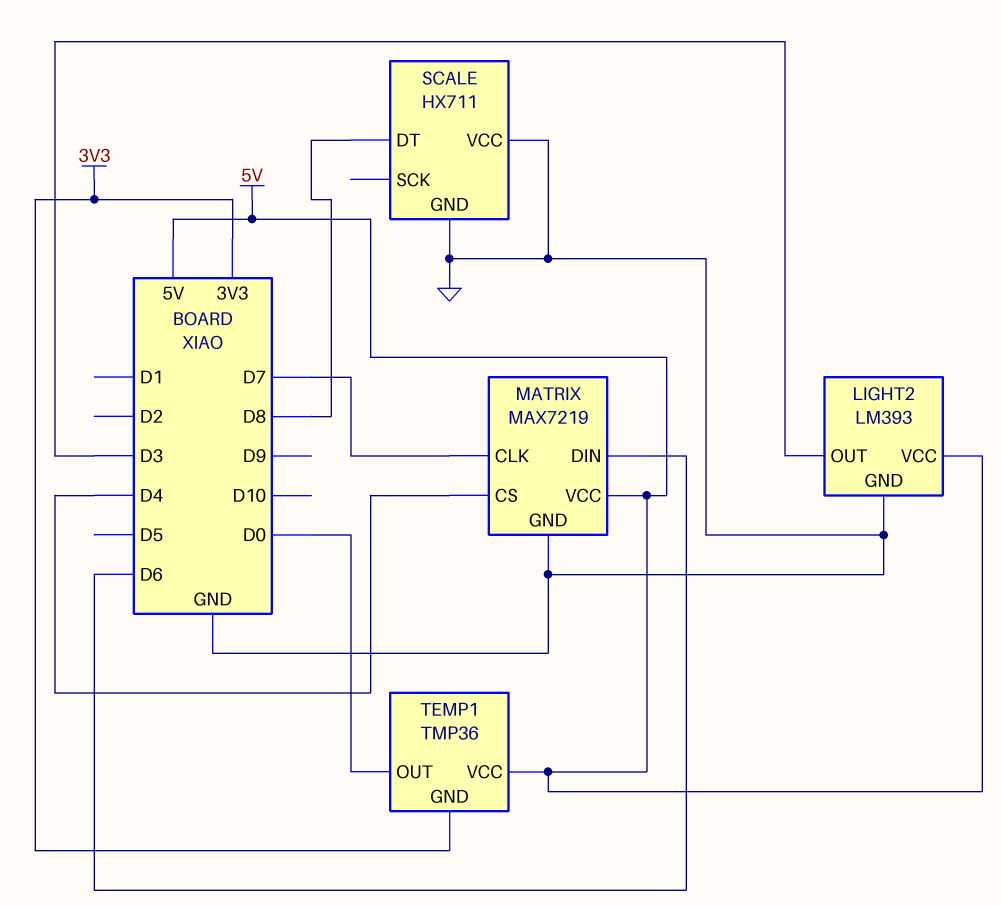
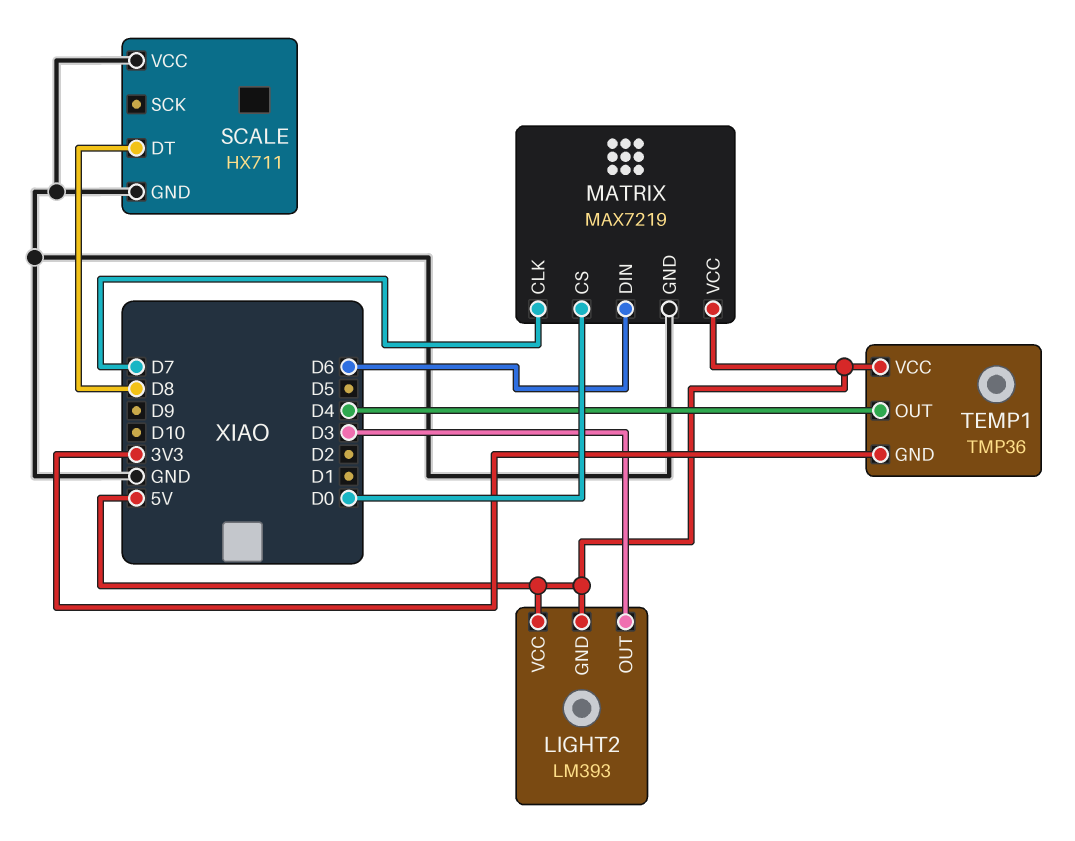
LIGHT2 pin GND: GND -> 5V
MATRIX pin CS: D4 -> D0
TEMP1 pin OUT: D0 -> D4

